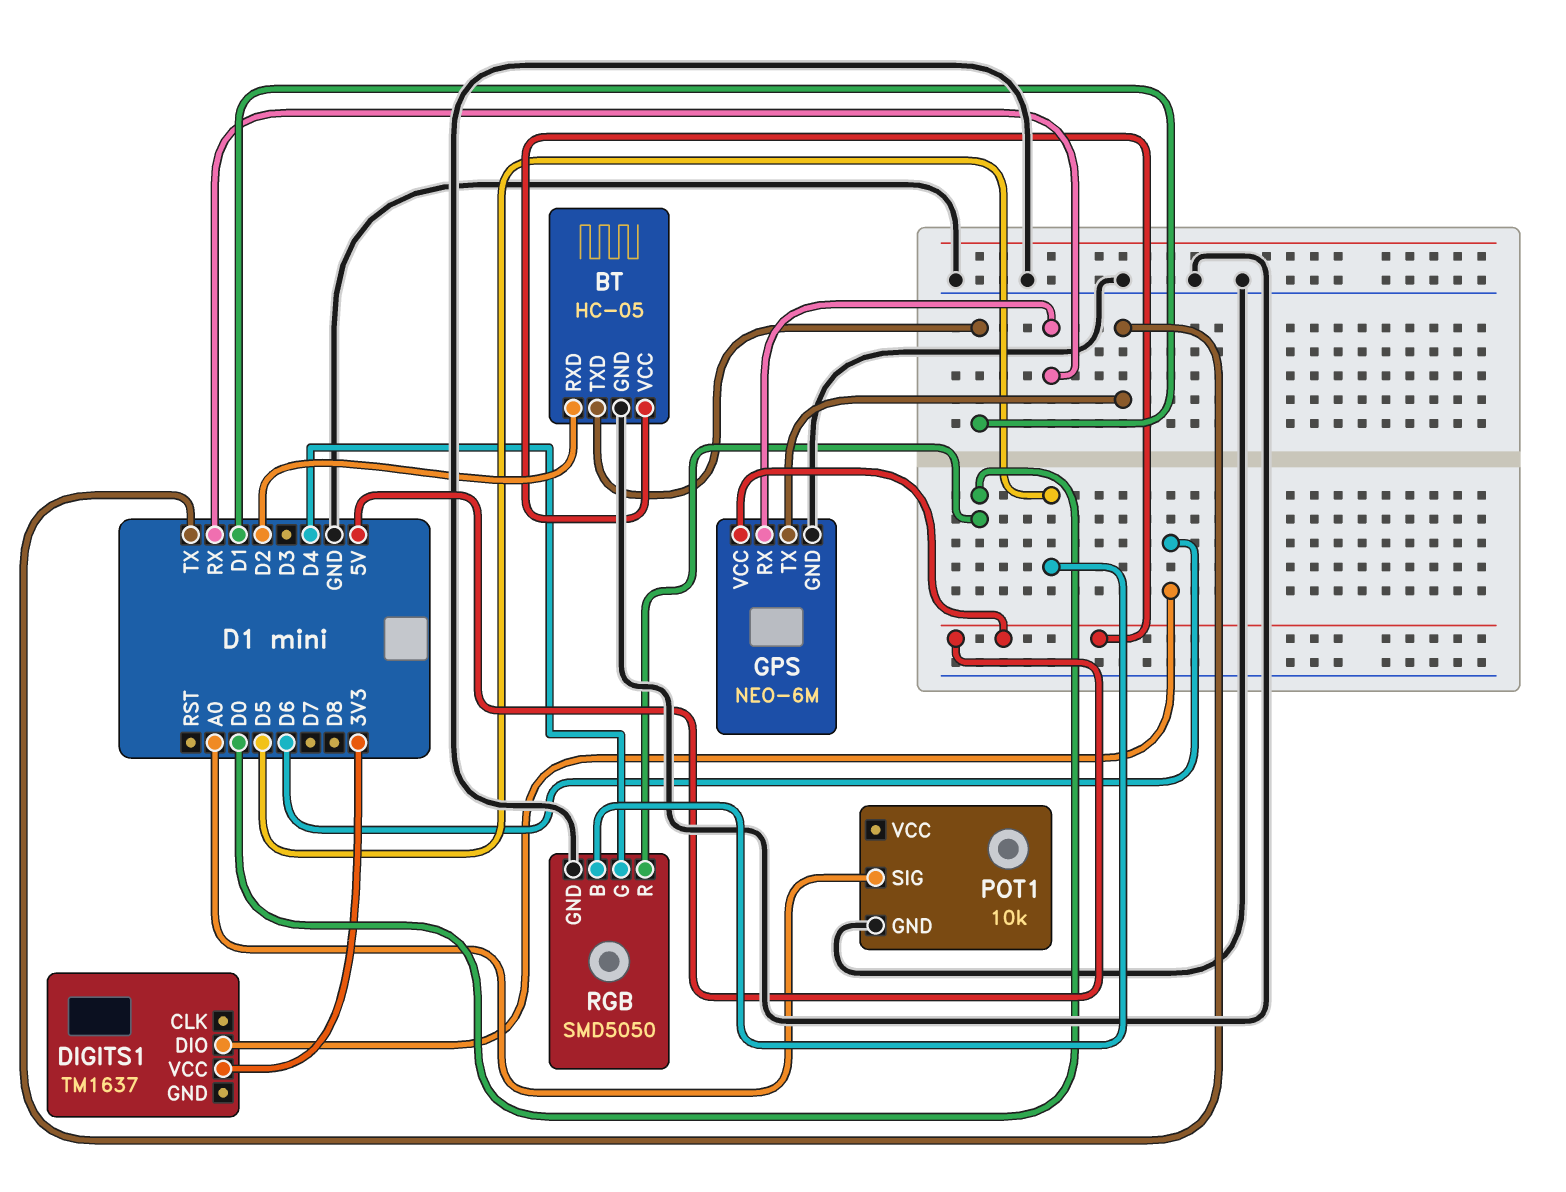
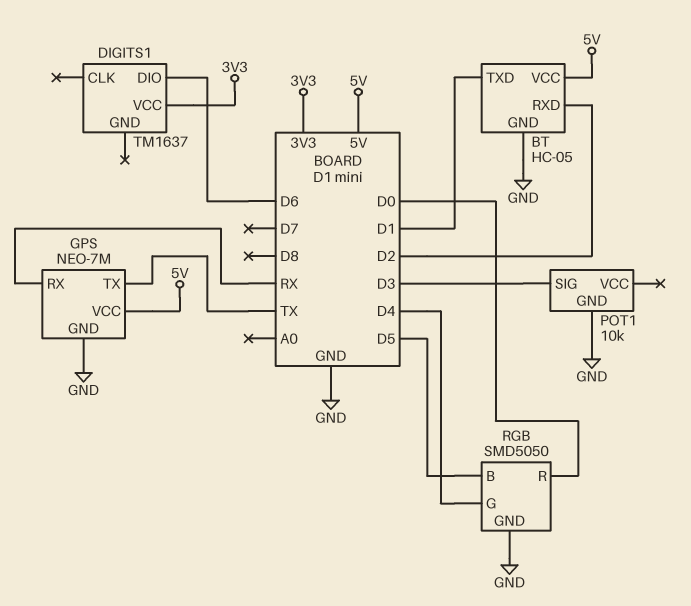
GPS: NEO-6M -> NEO-7M
POT1 pin SIG: A0 -> D3

